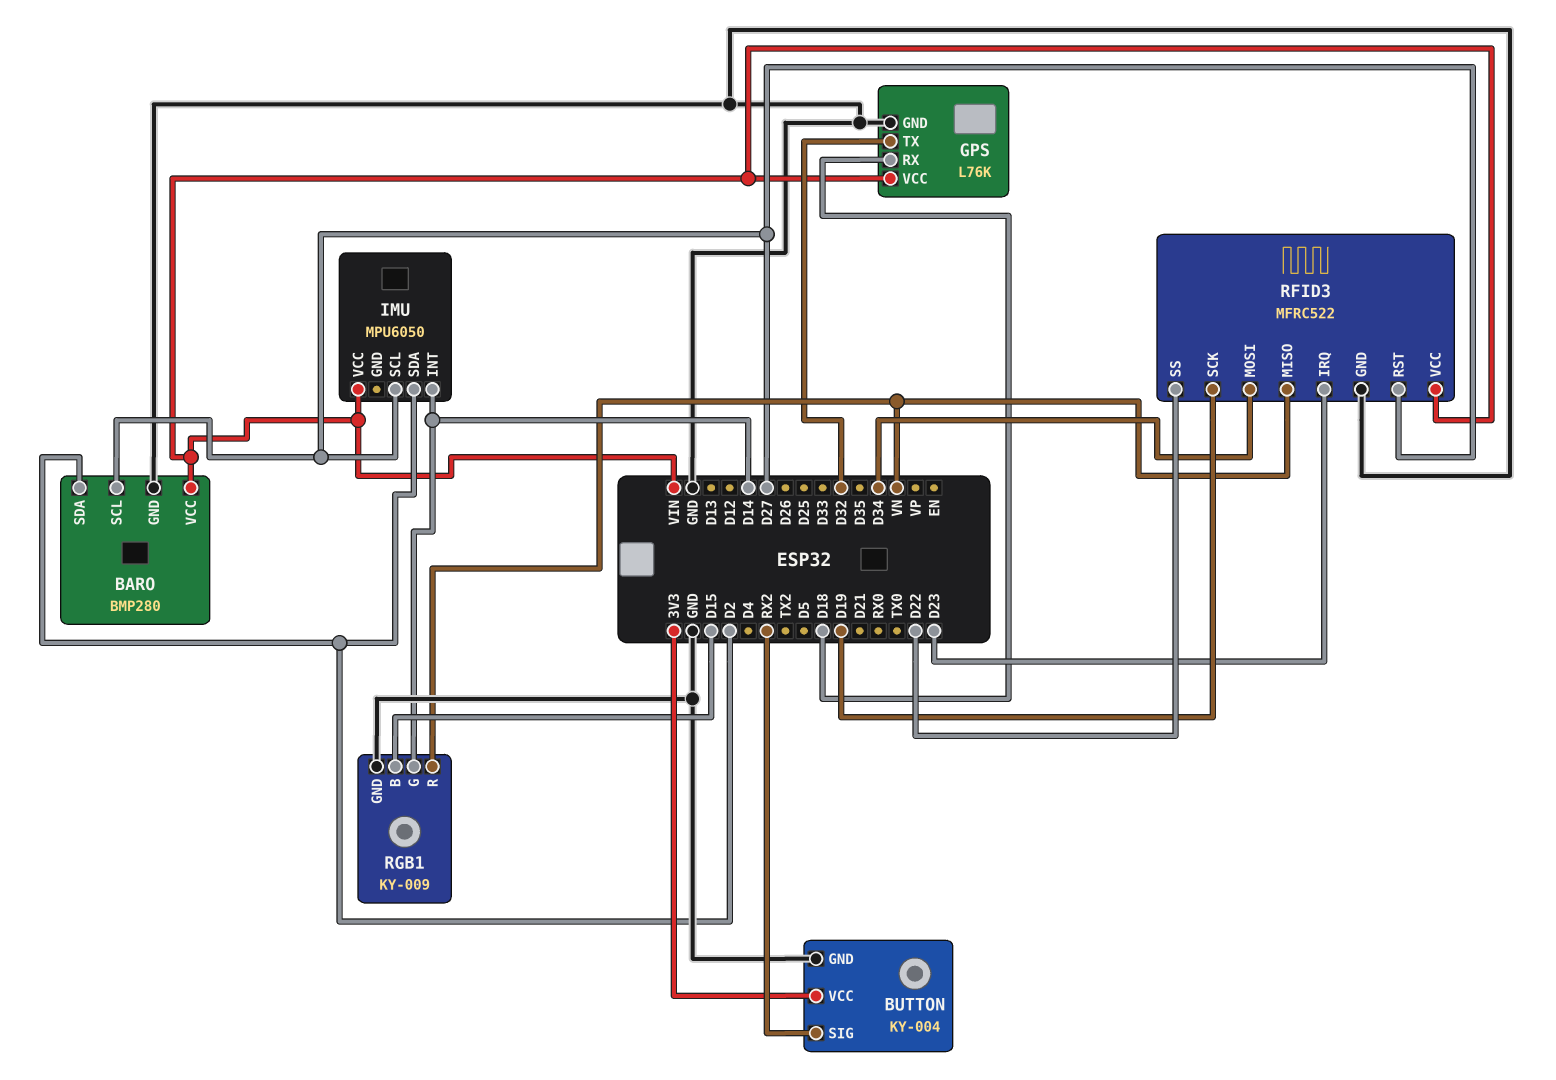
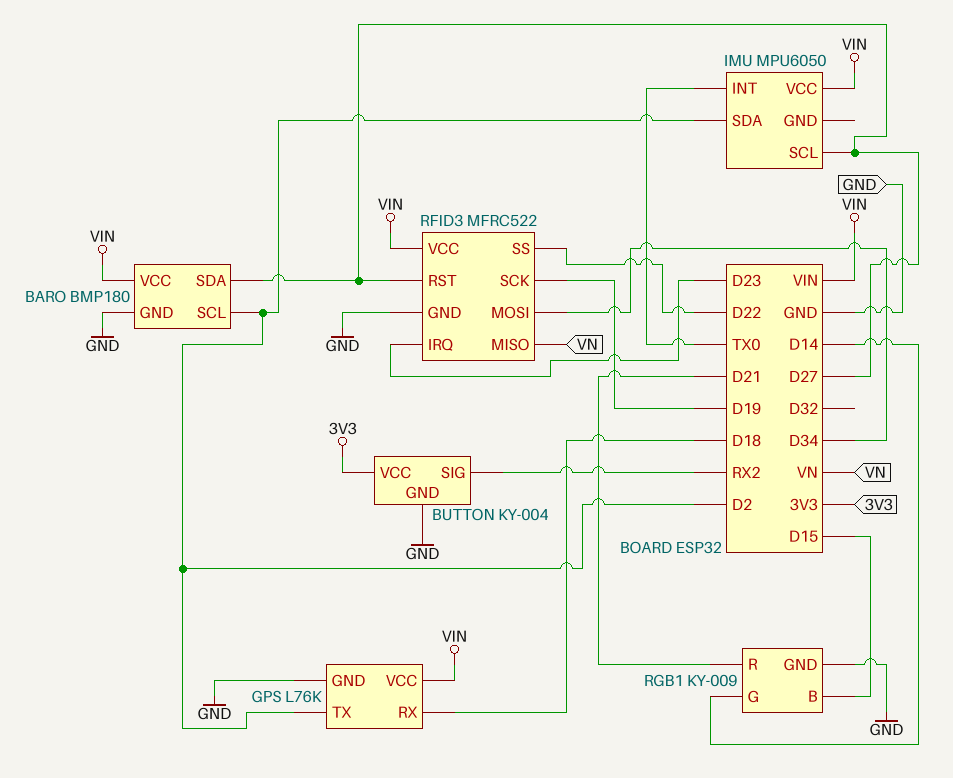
BARO: BMP280 -> BMP180
BARO pin SCL: D27 -> D2
BARO pin SDA: D2 -> D27
GPS pin TX: D32 -> D2
IMU pin INT: D14 -> TX0
RGB1 pin R: VN -> D21

